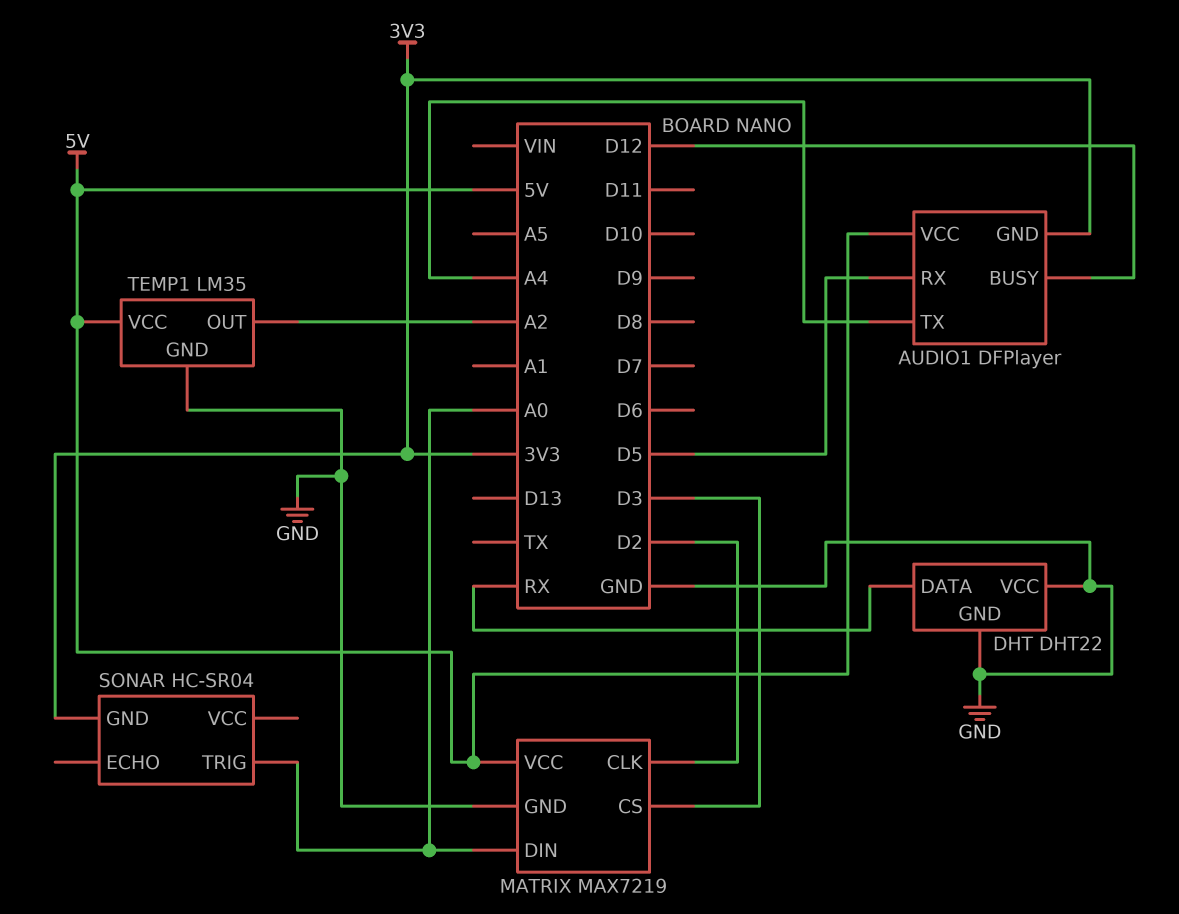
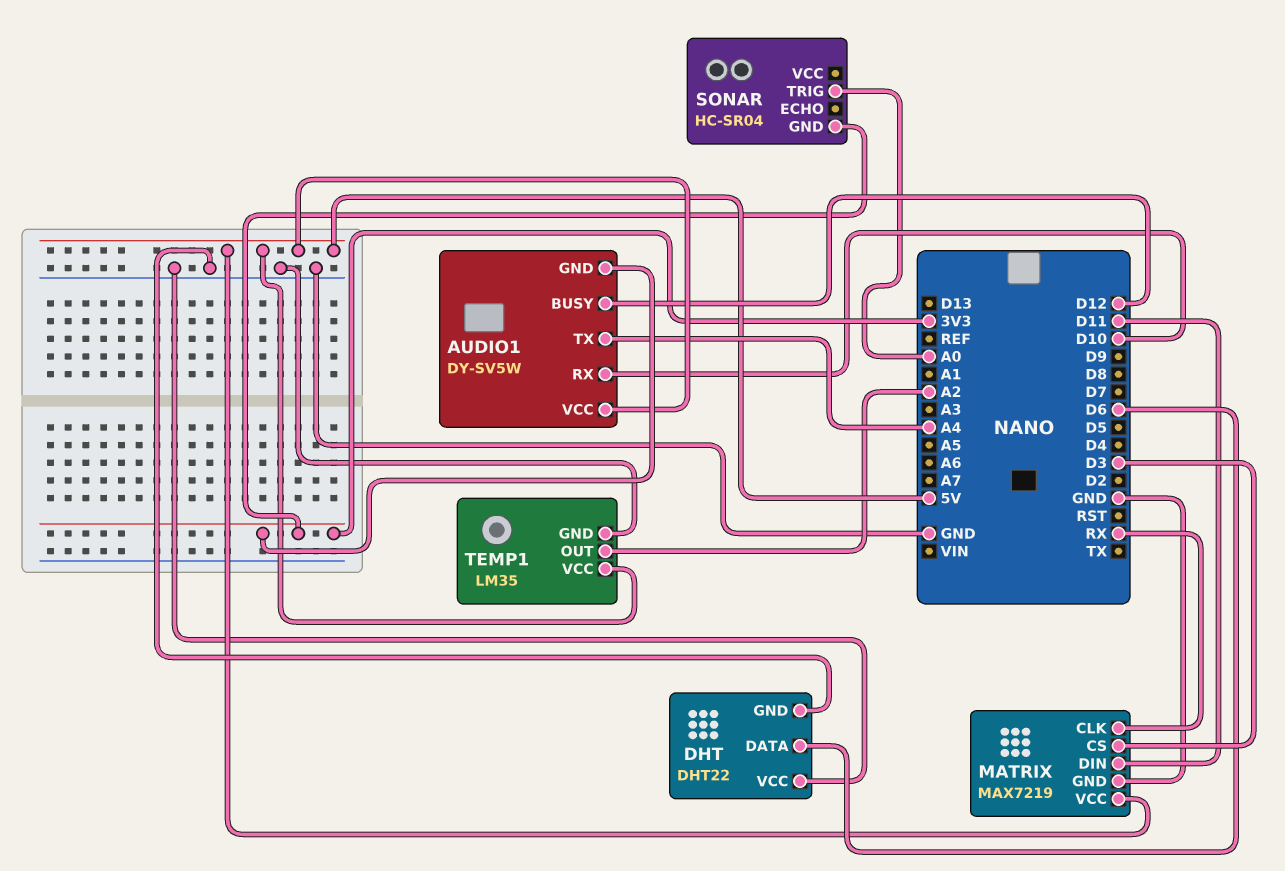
AUDIO1: DFPlayer -> DY-SV5W
AUDIO1 pin RX: D5 -> D10
DHT pin DATA: RX -> D6
MATRIX pin CLK: D2 -> RX
MATRIX pin DIN: A0 -> D11

